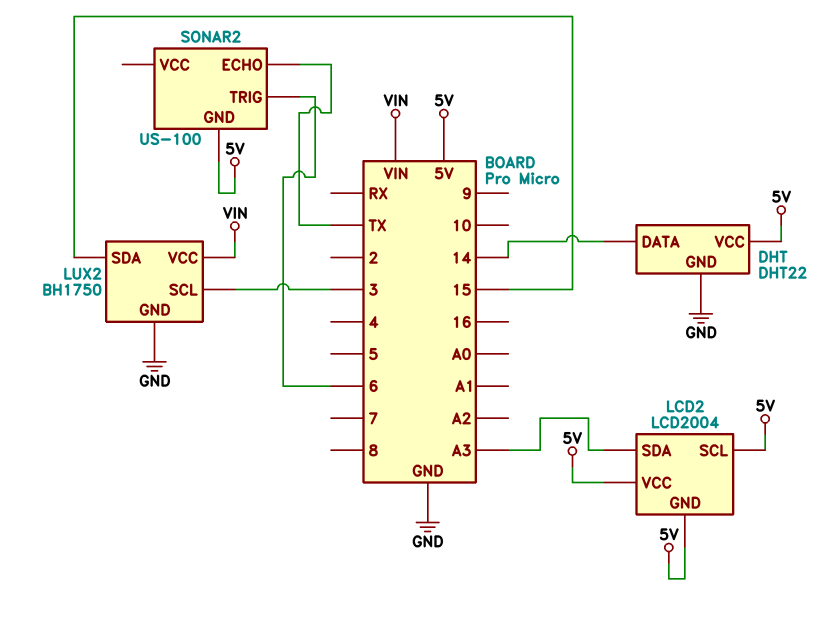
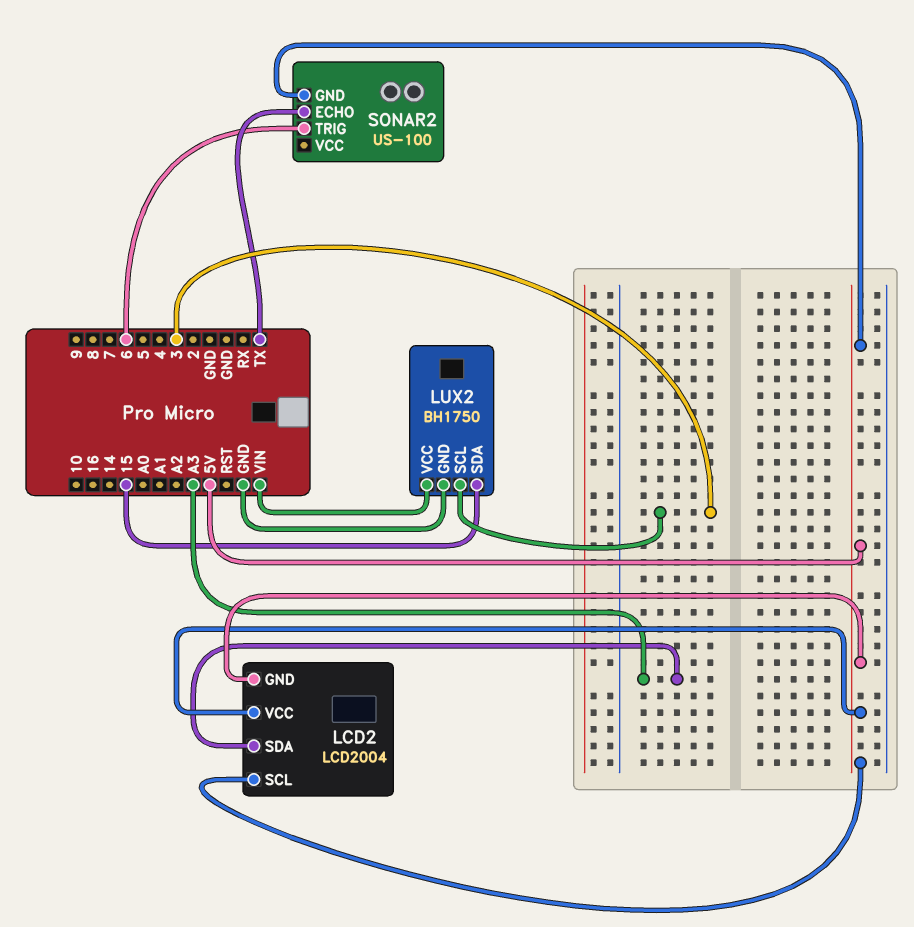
DHT: DHT22 -> none
DHT pin DATA: 14 -> none
DHT pin GND: GND -> none
DHT pin VCC: 5V -> none

